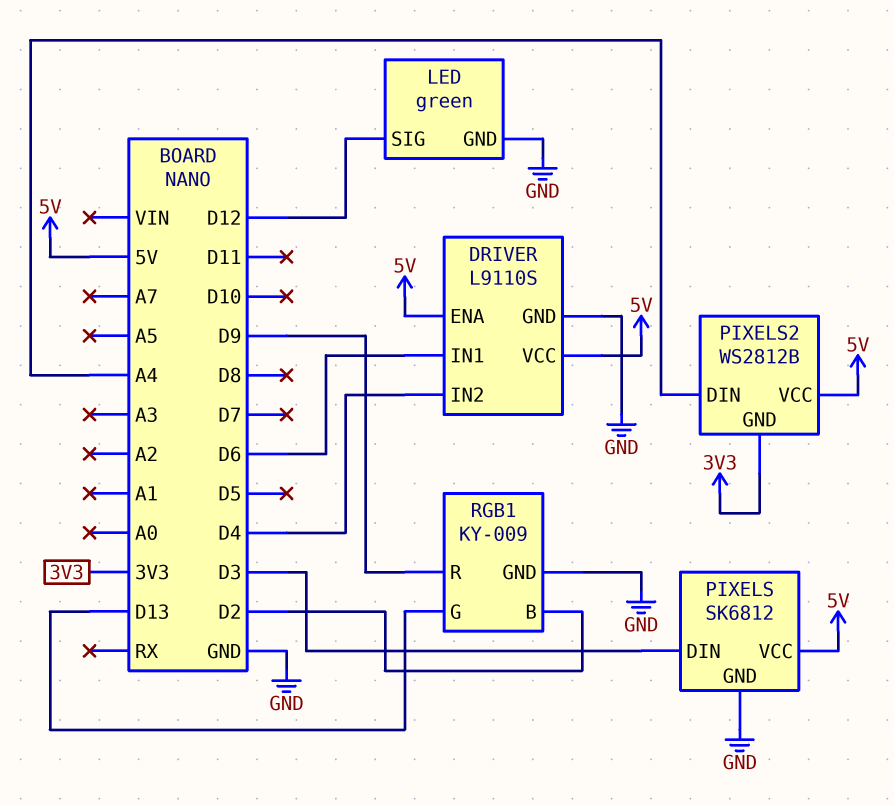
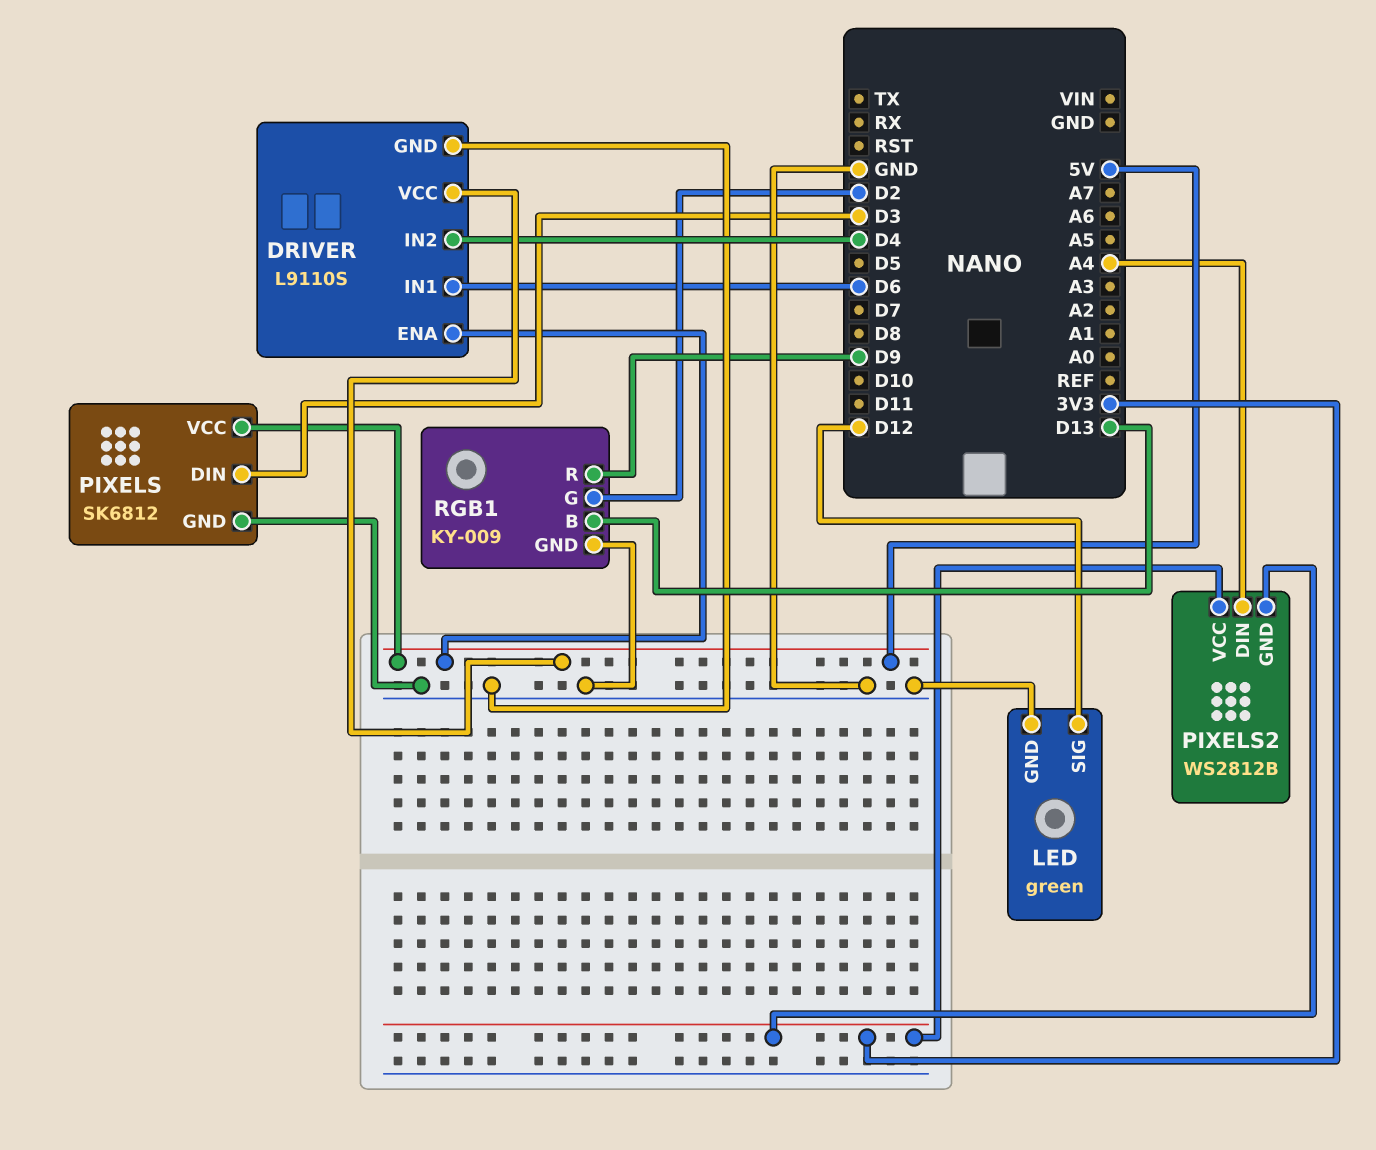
PIXELS2 pin VCC: 5V -> 3V3
RGB1 pin B: D2 -> D13
RGB1 pin G: D13 -> D2

